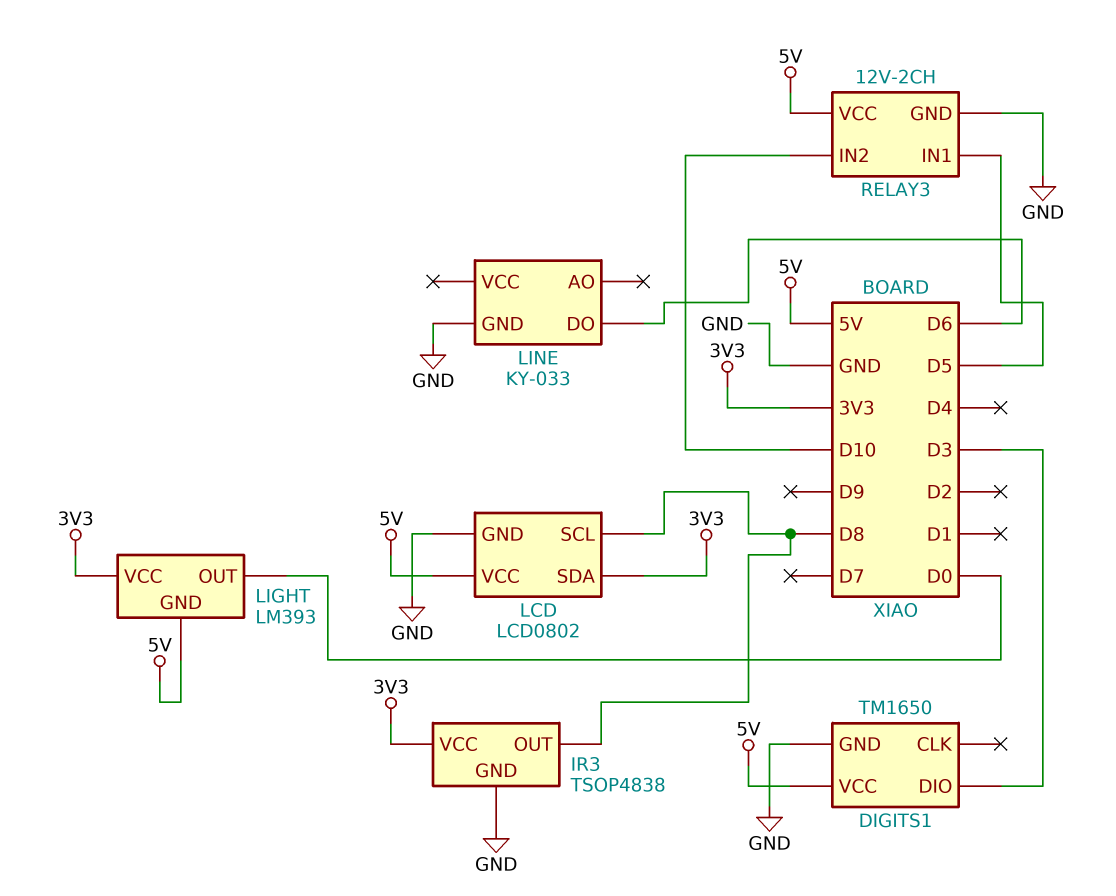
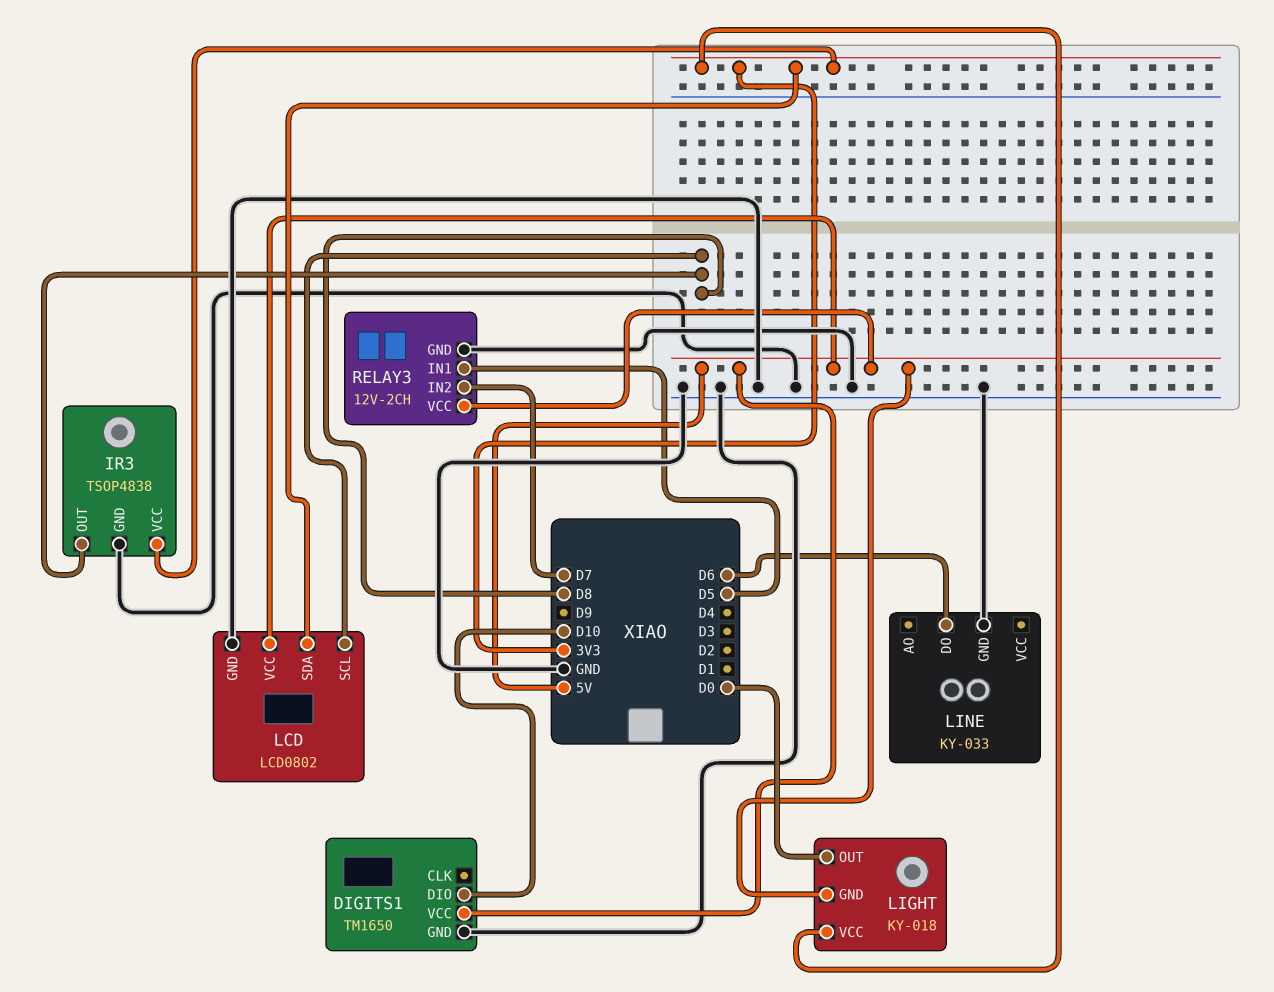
DIGITS1 pin DIO: D3 -> D10
LIGHT: LM393 -> KY-018
RELAY3 pin IN2: D10 -> D7

